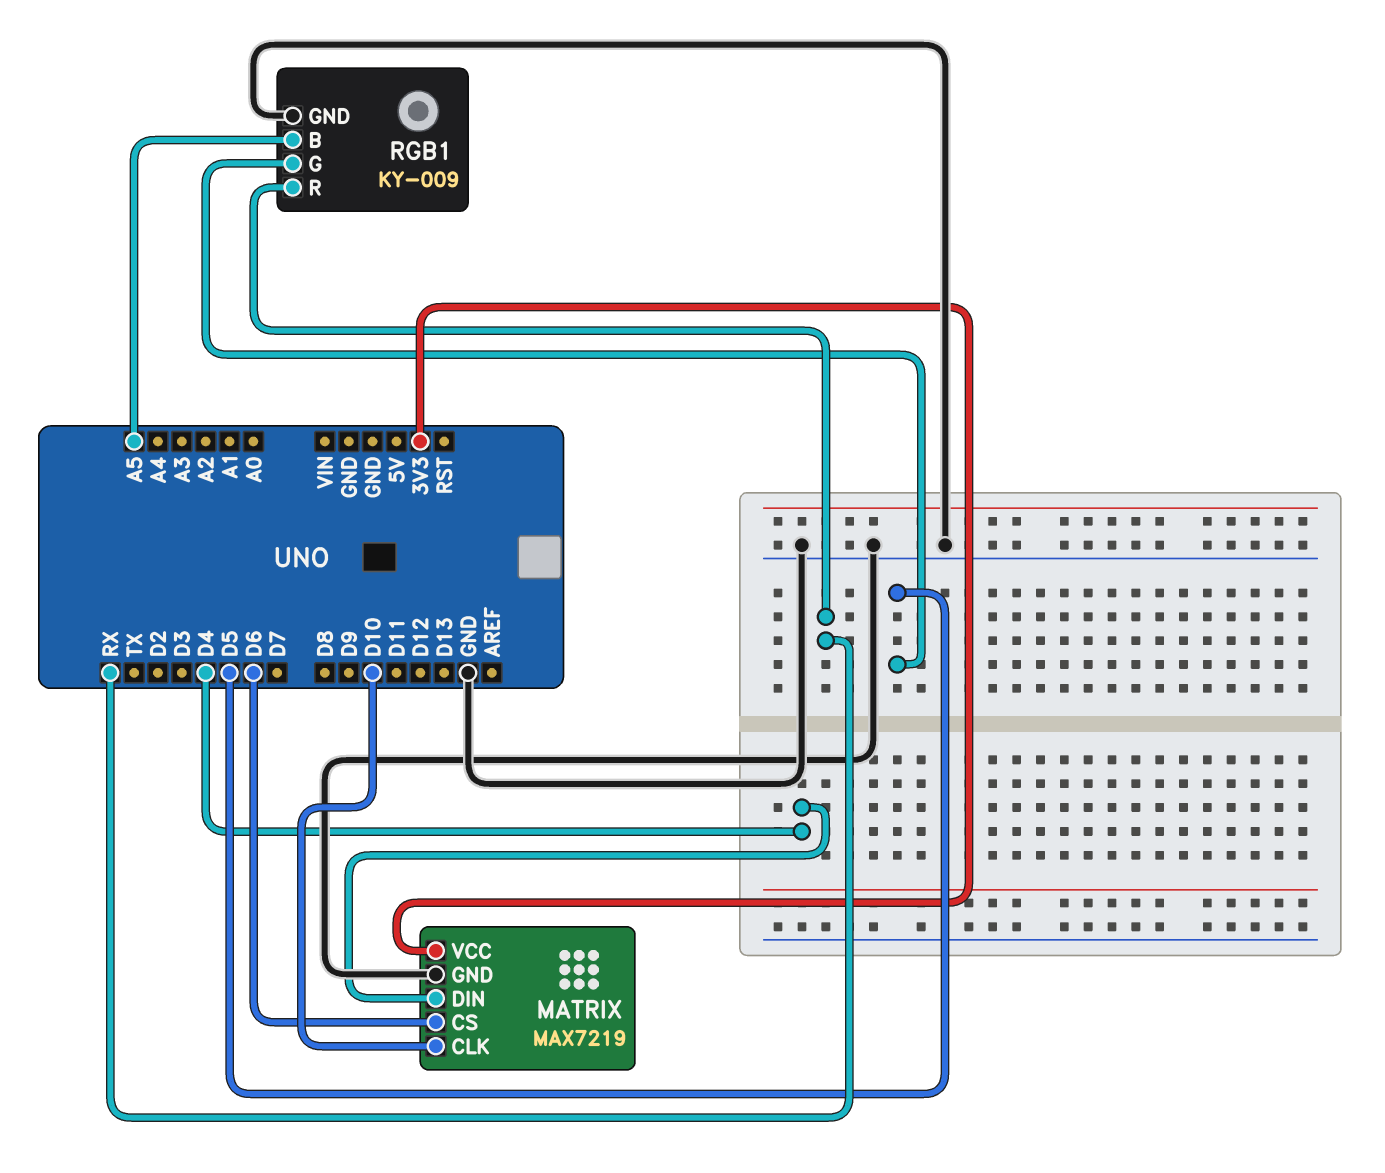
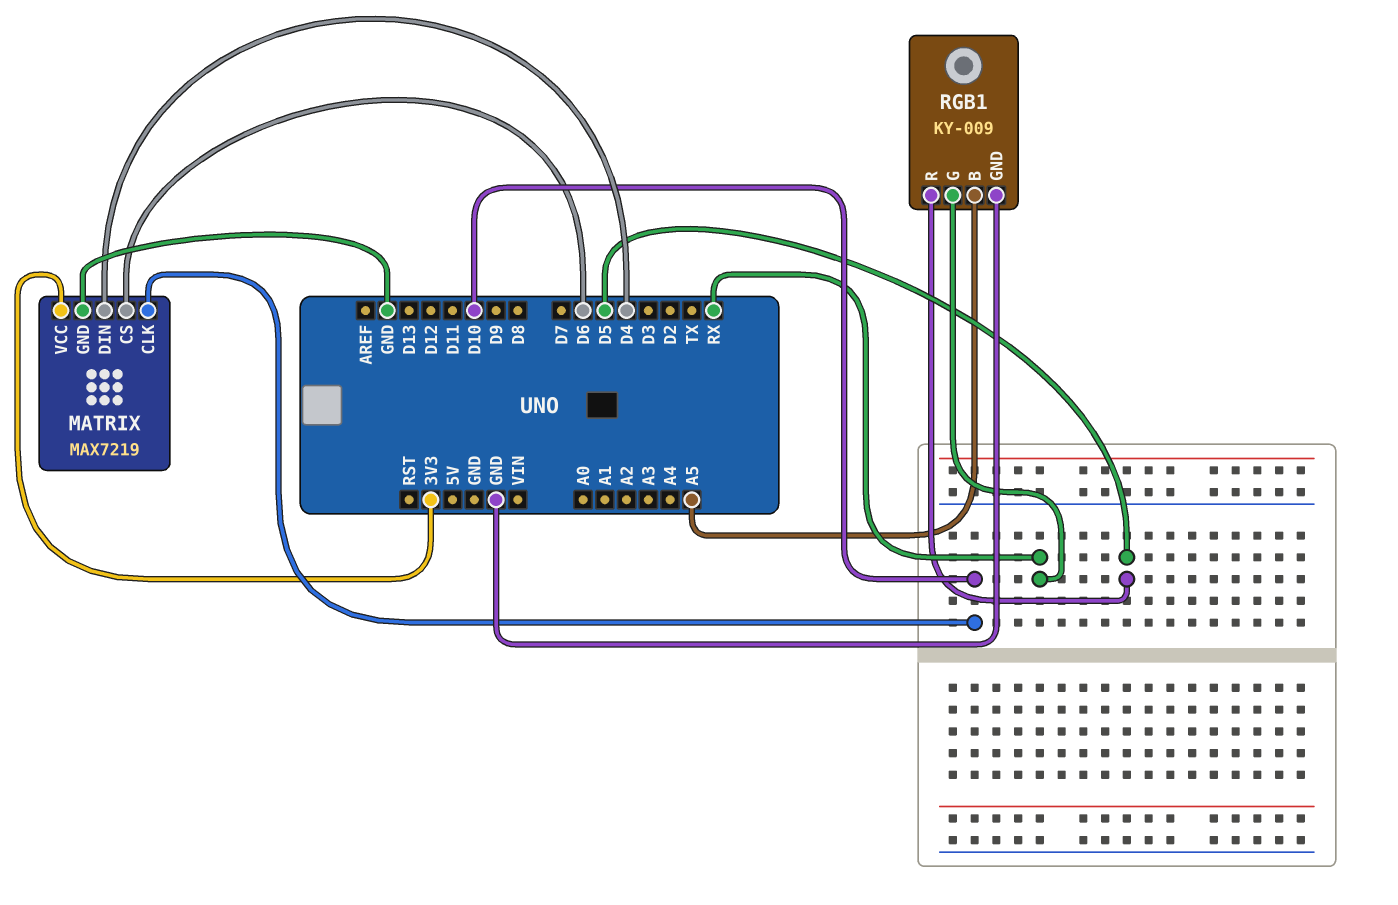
RGB1 pin G: D5 -> RX
RGB1 pin R: RX -> D5

